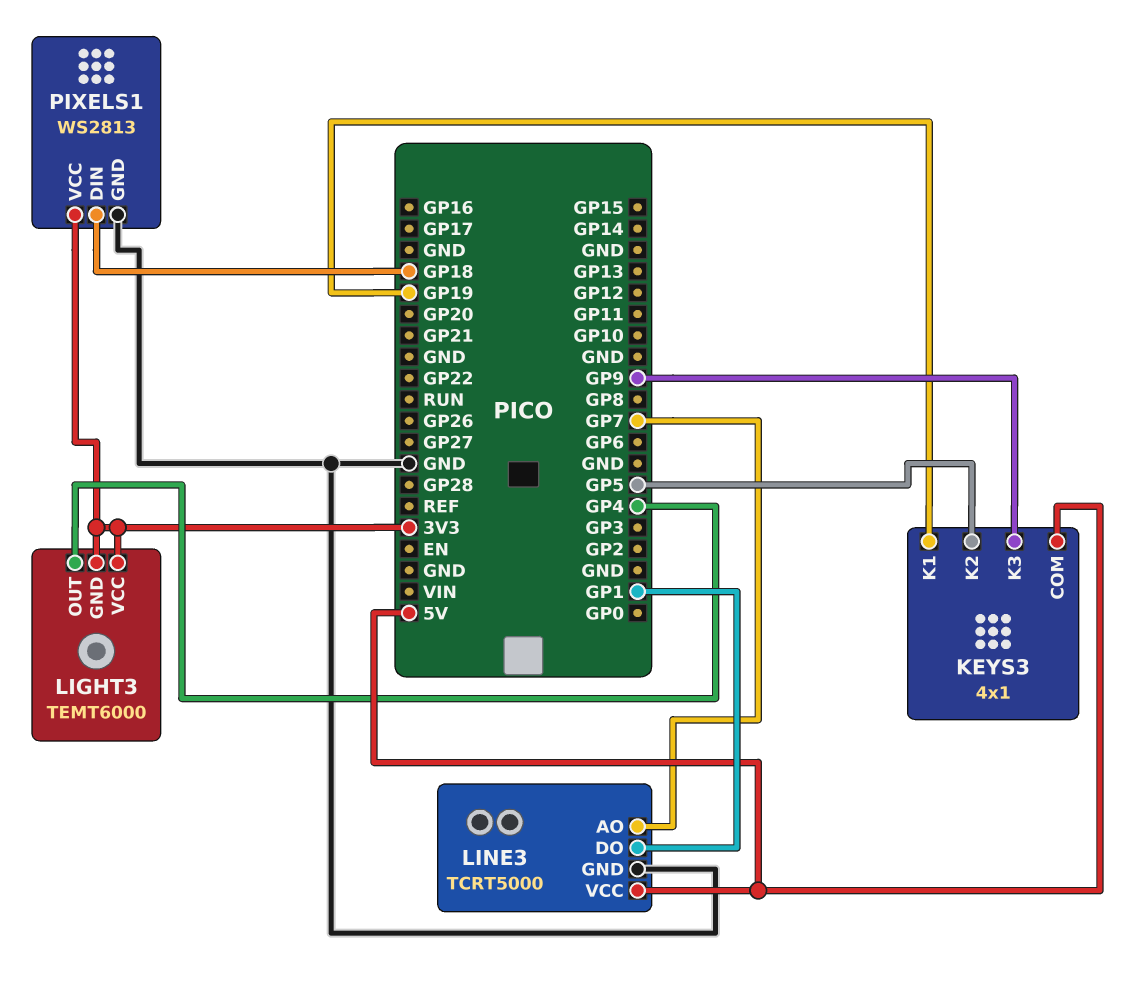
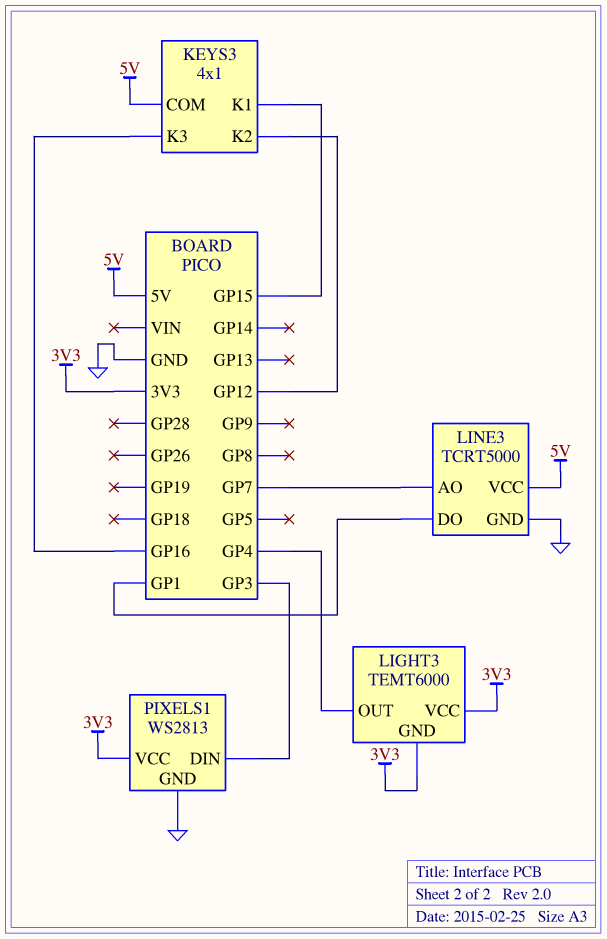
KEYS3 pin K1: GP19 -> GP15
KEYS3 pin K2: GP5 -> GP12
KEYS3 pin K3: GP9 -> GP16
PIXELS1 pin DIN: GP18 -> GP3

